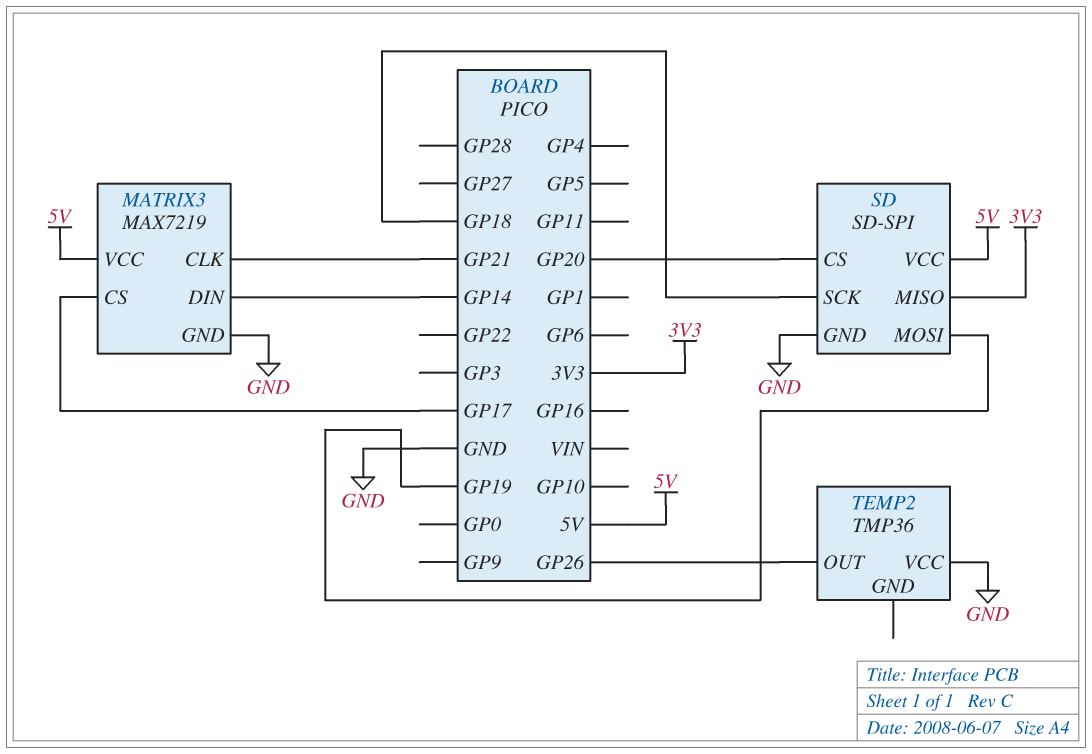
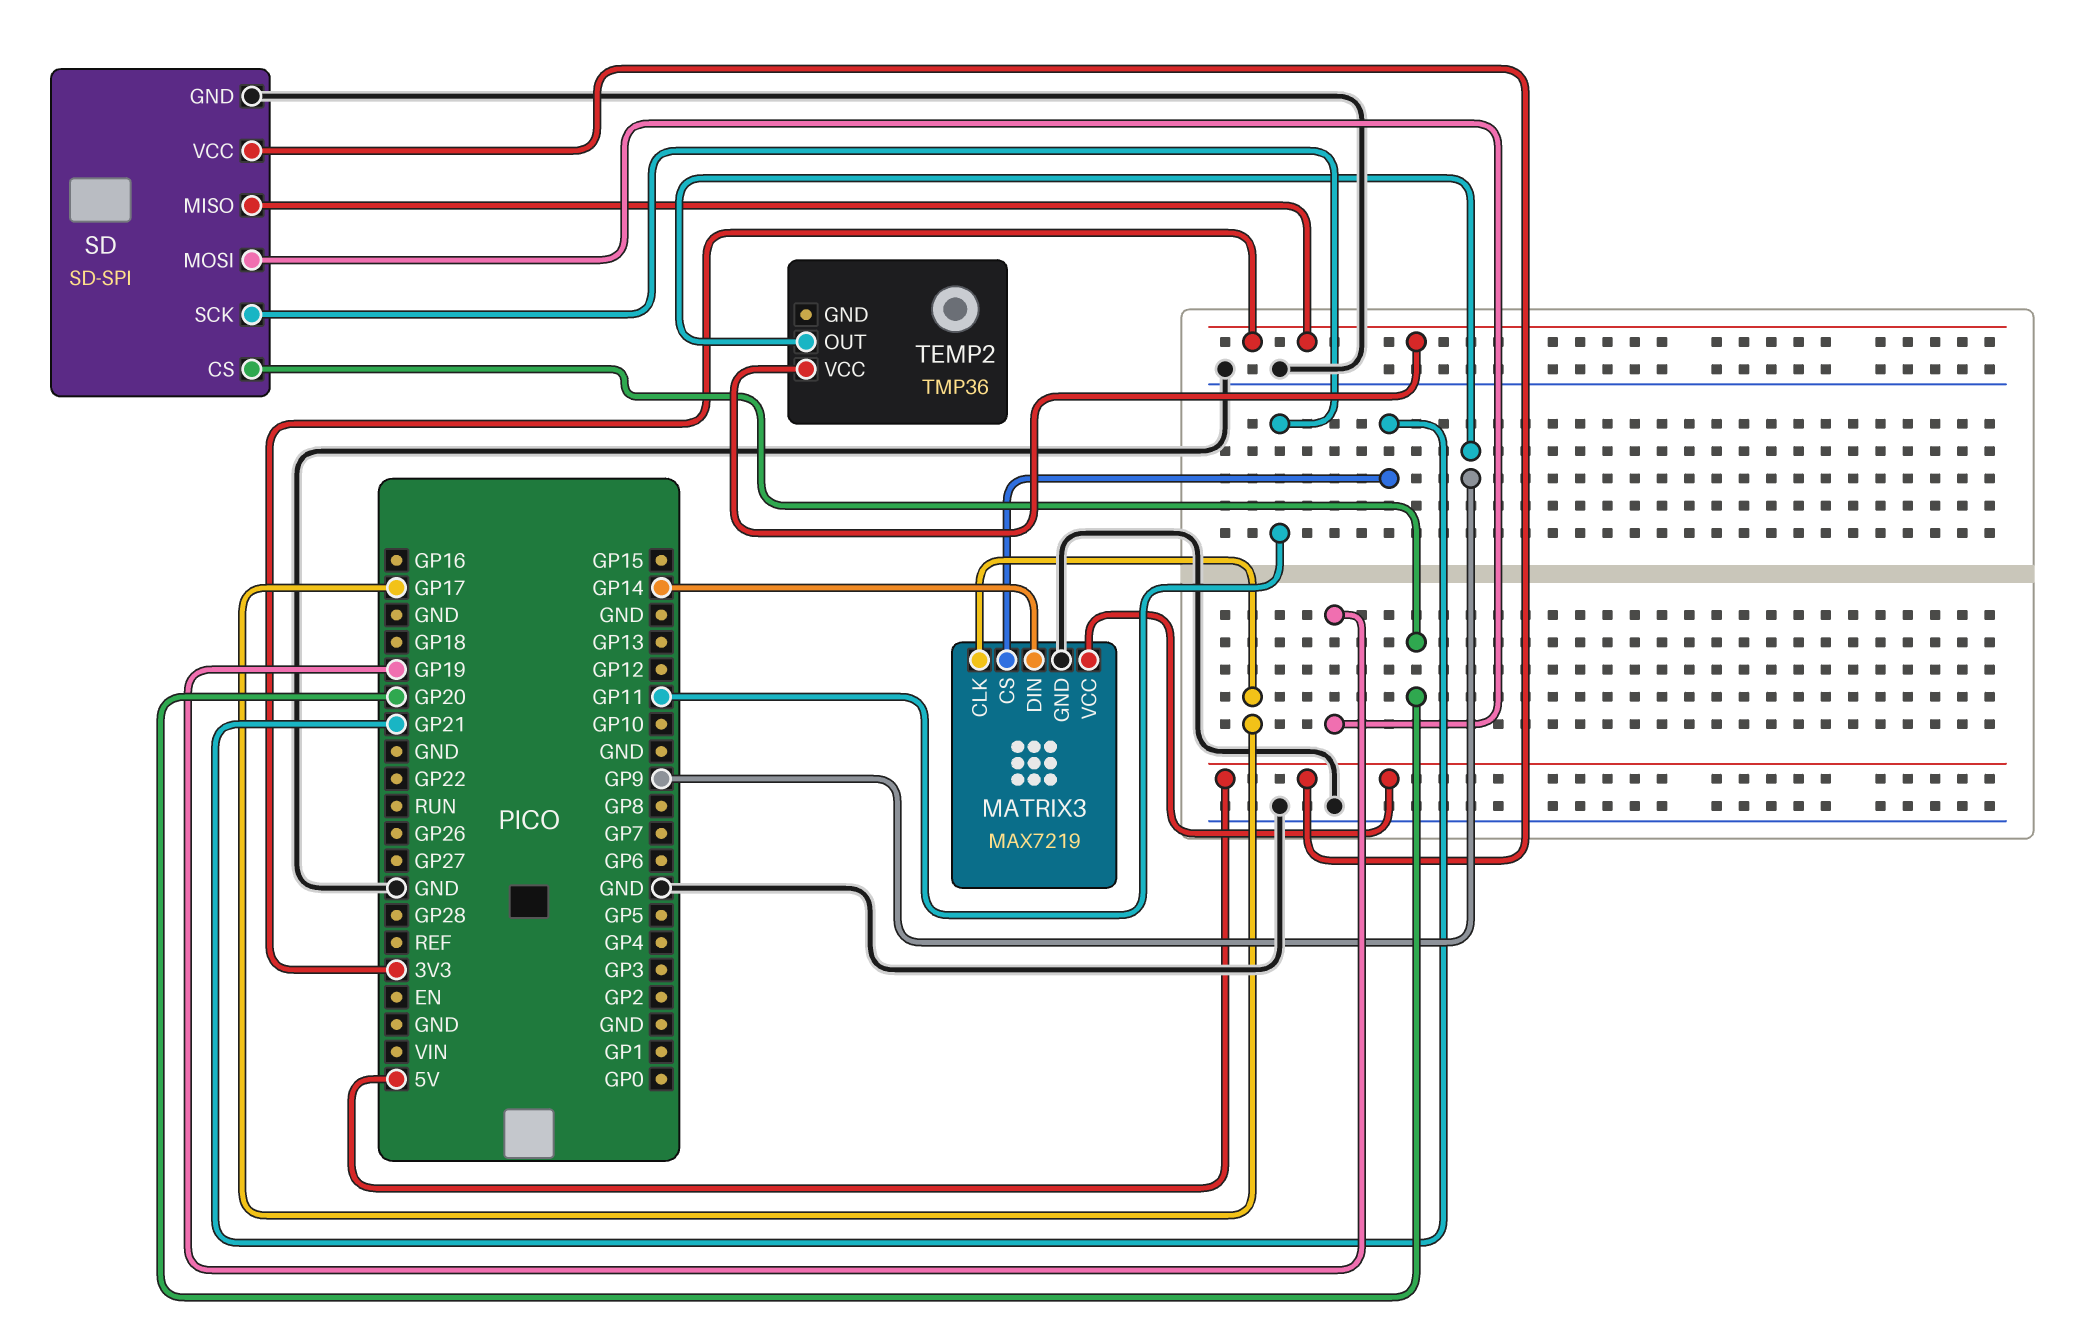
MATRIX3 pin CLK: GP21 -> GP17
MATRIX3 pin CS: GP17 -> GP21
SD pin SCK: GP18 -> GP11
TEMP2 pin OUT: GP26 -> GP9
TEMP2 pin VCC: GND -> 3V3

